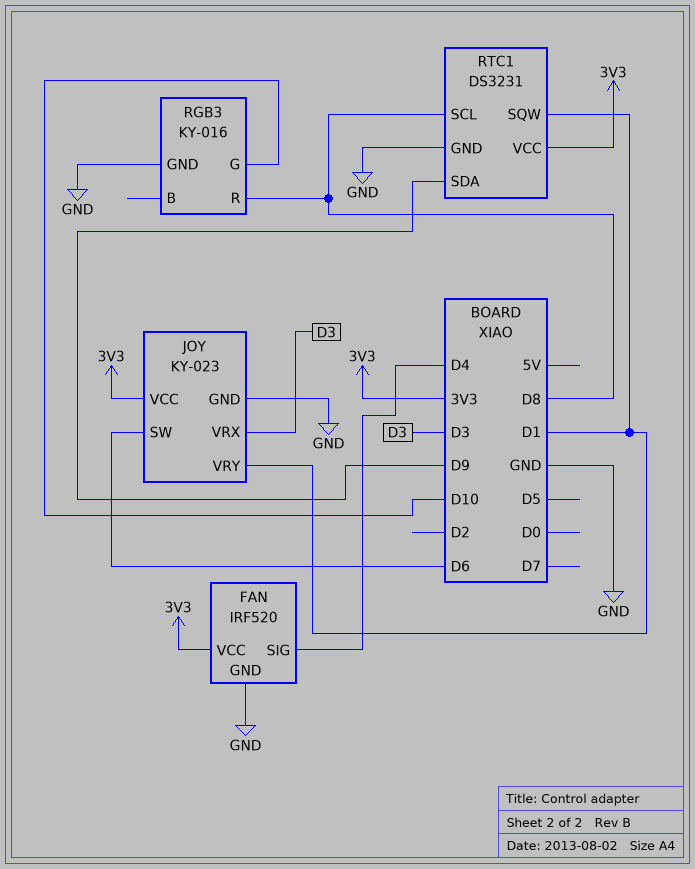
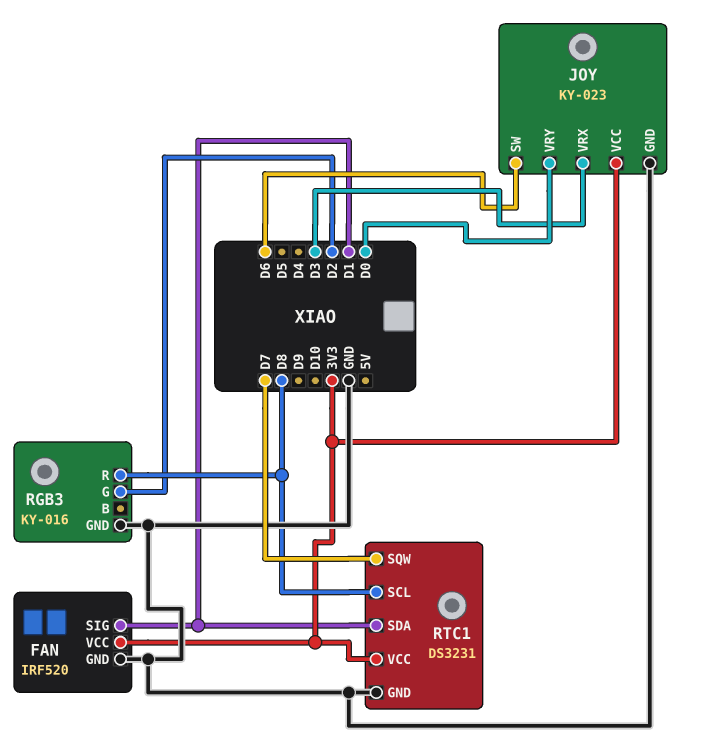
FAN pin SIG: D4 -> D1
JOY pin VRY: D1 -> D0
RGB3 pin G: D10 -> D2
RTC1 pin SDA: D9 -> D1
RTC1 pin SQW: D1 -> D7

